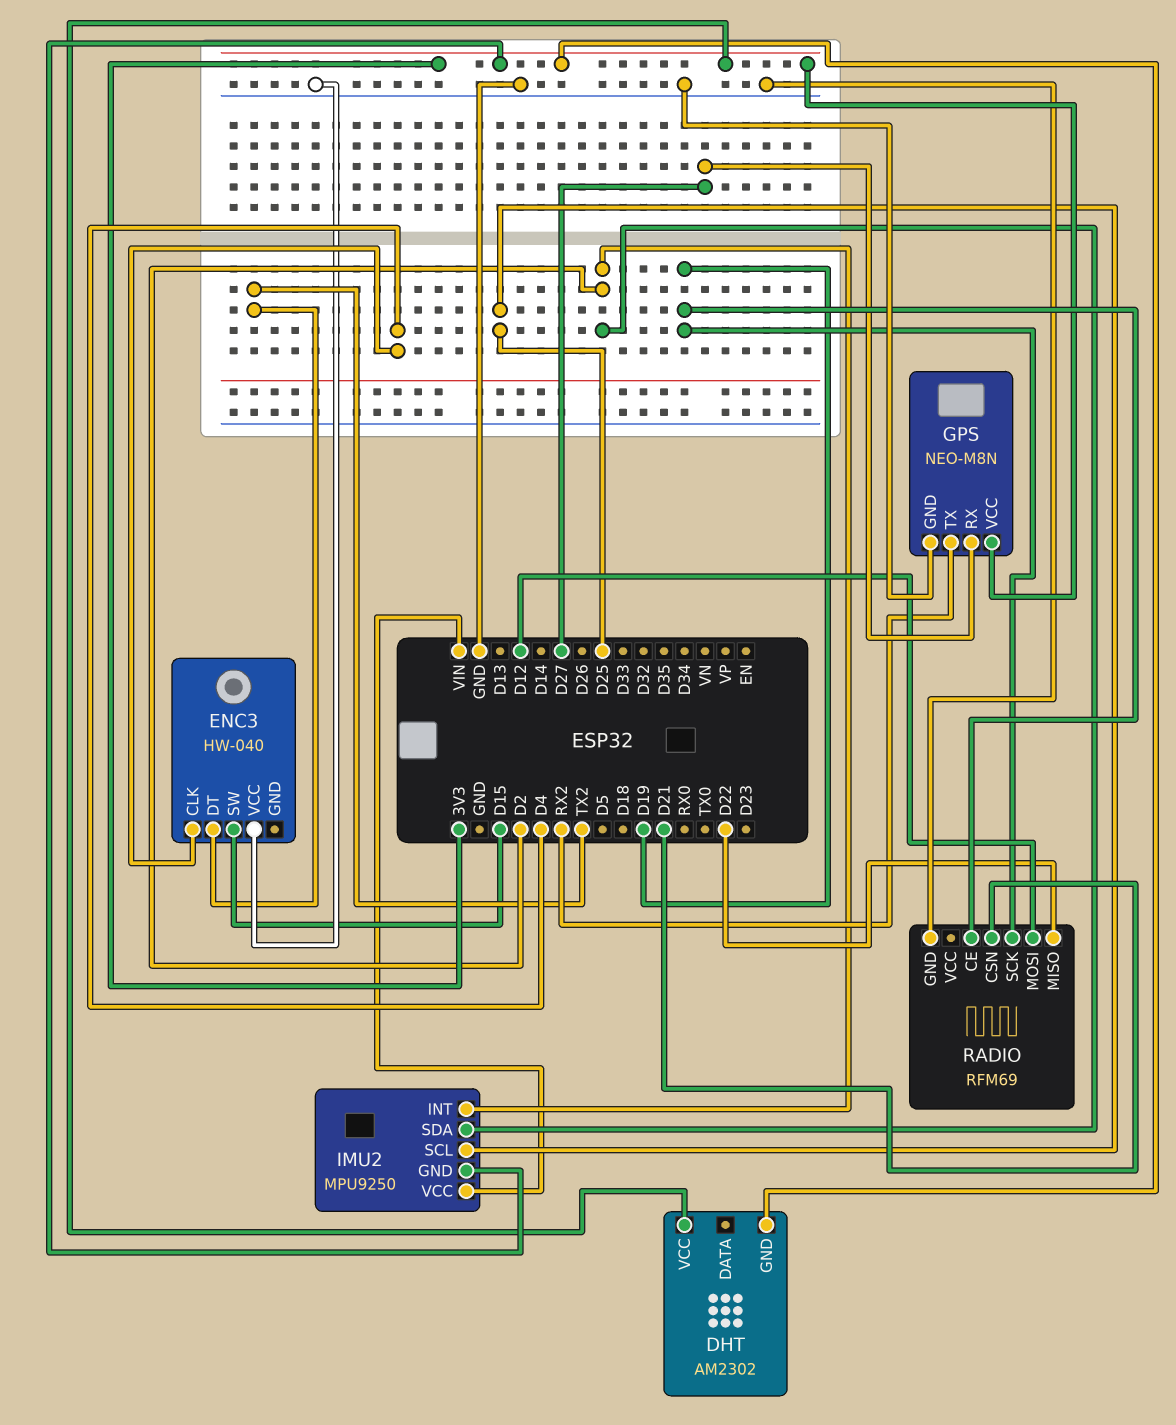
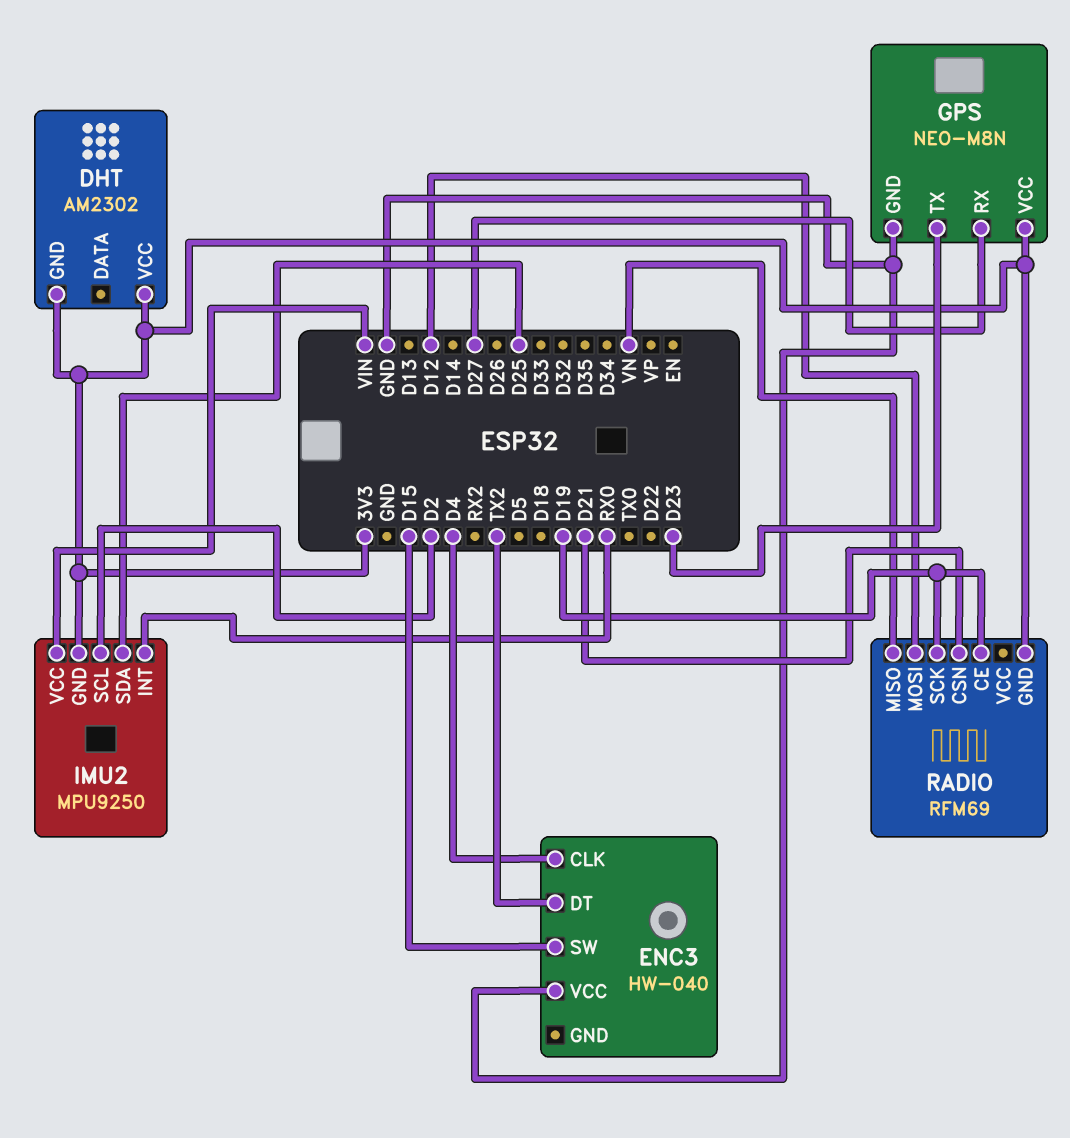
GPS pin TX: RX2 -> D23
IMU2 pin INT: D2 -> RX0
IMU2 pin SCL: D25 -> D2
IMU2 pin SDA: D2 -> D25
RADIO pin GND: GND -> 3V3
RADIO pin MISO: D22 -> VN

